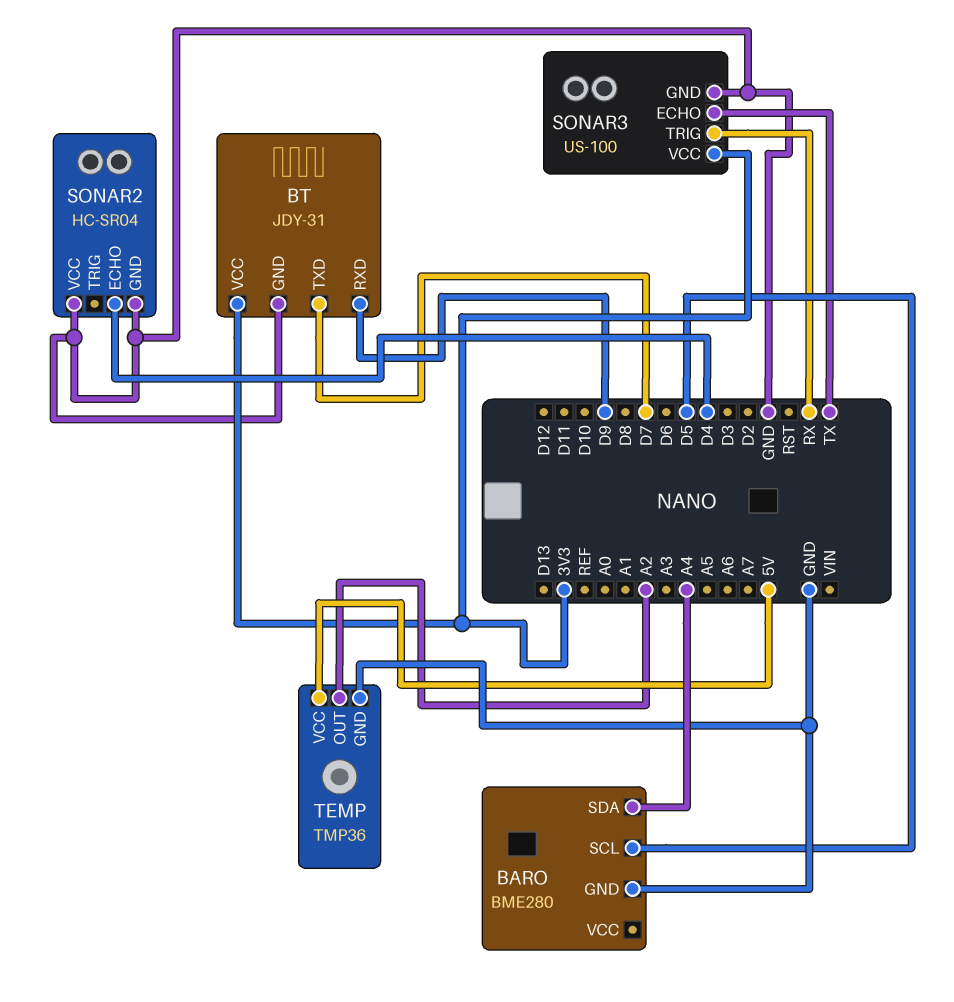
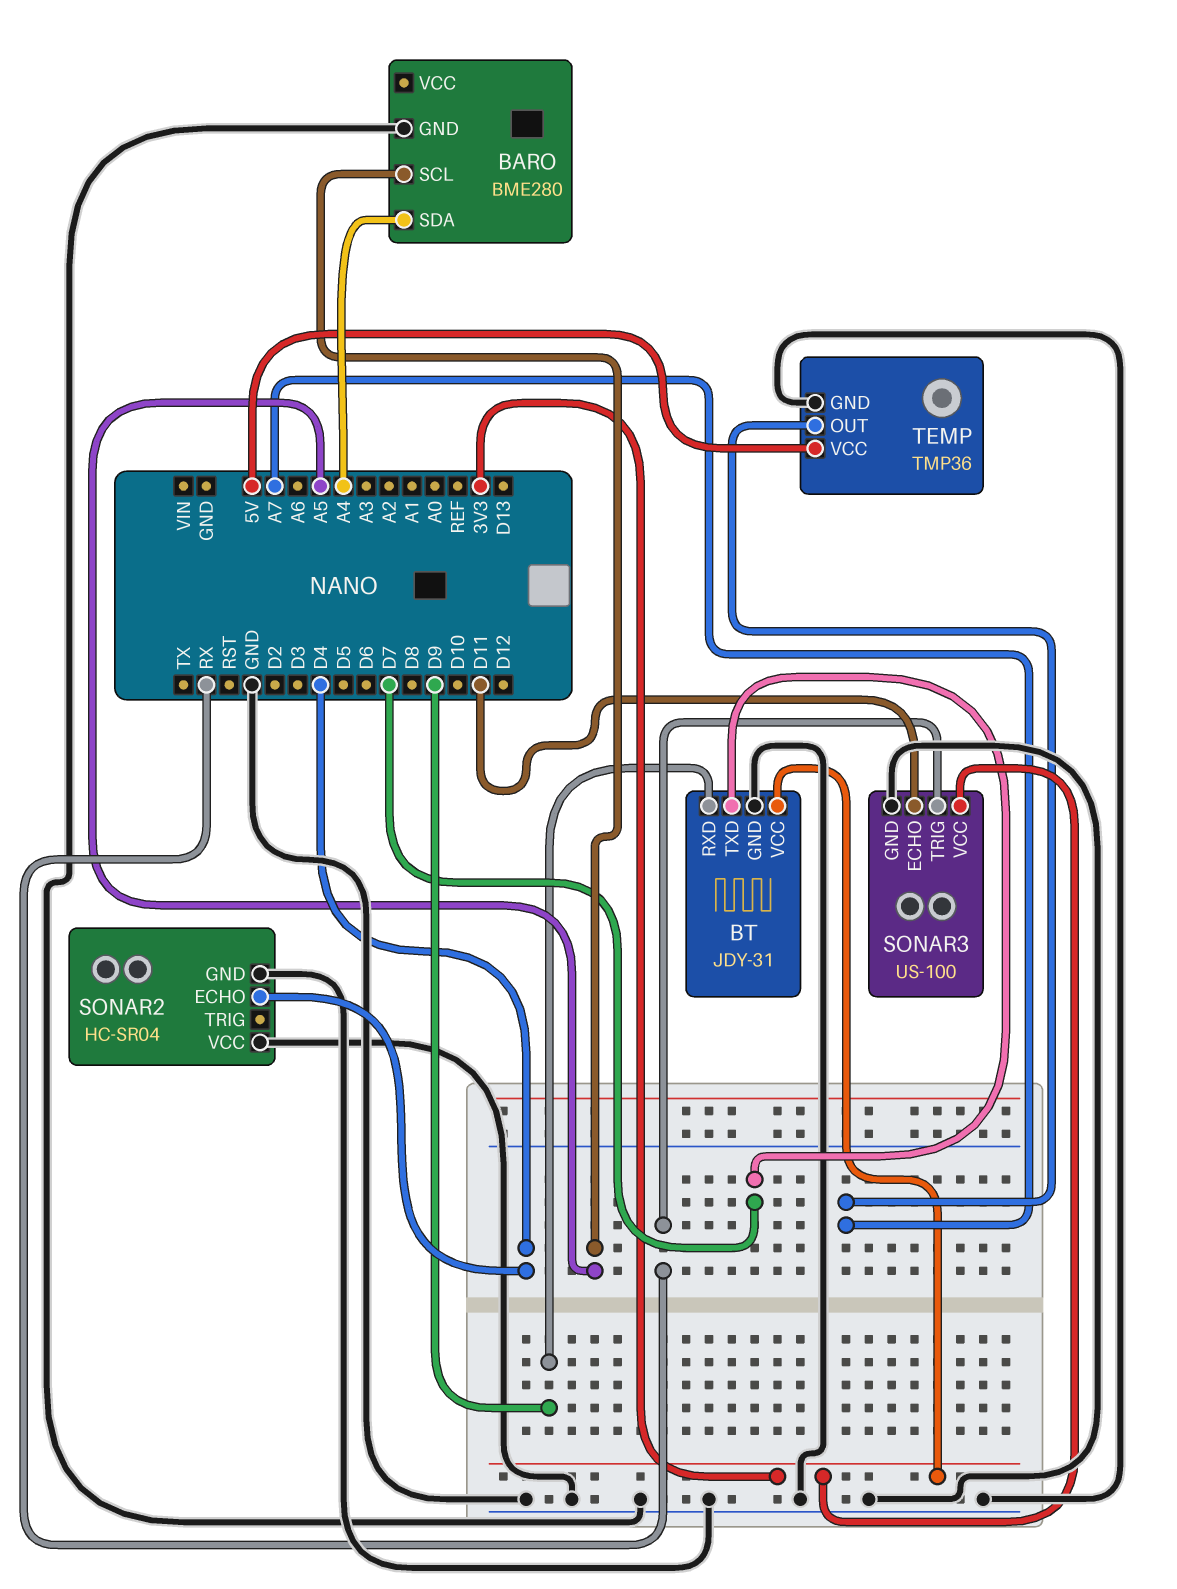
BARO pin SCL: D5 -> A5
SONAR3 pin ECHO: TX -> D11
TEMP pin OUT: A2 -> A7

